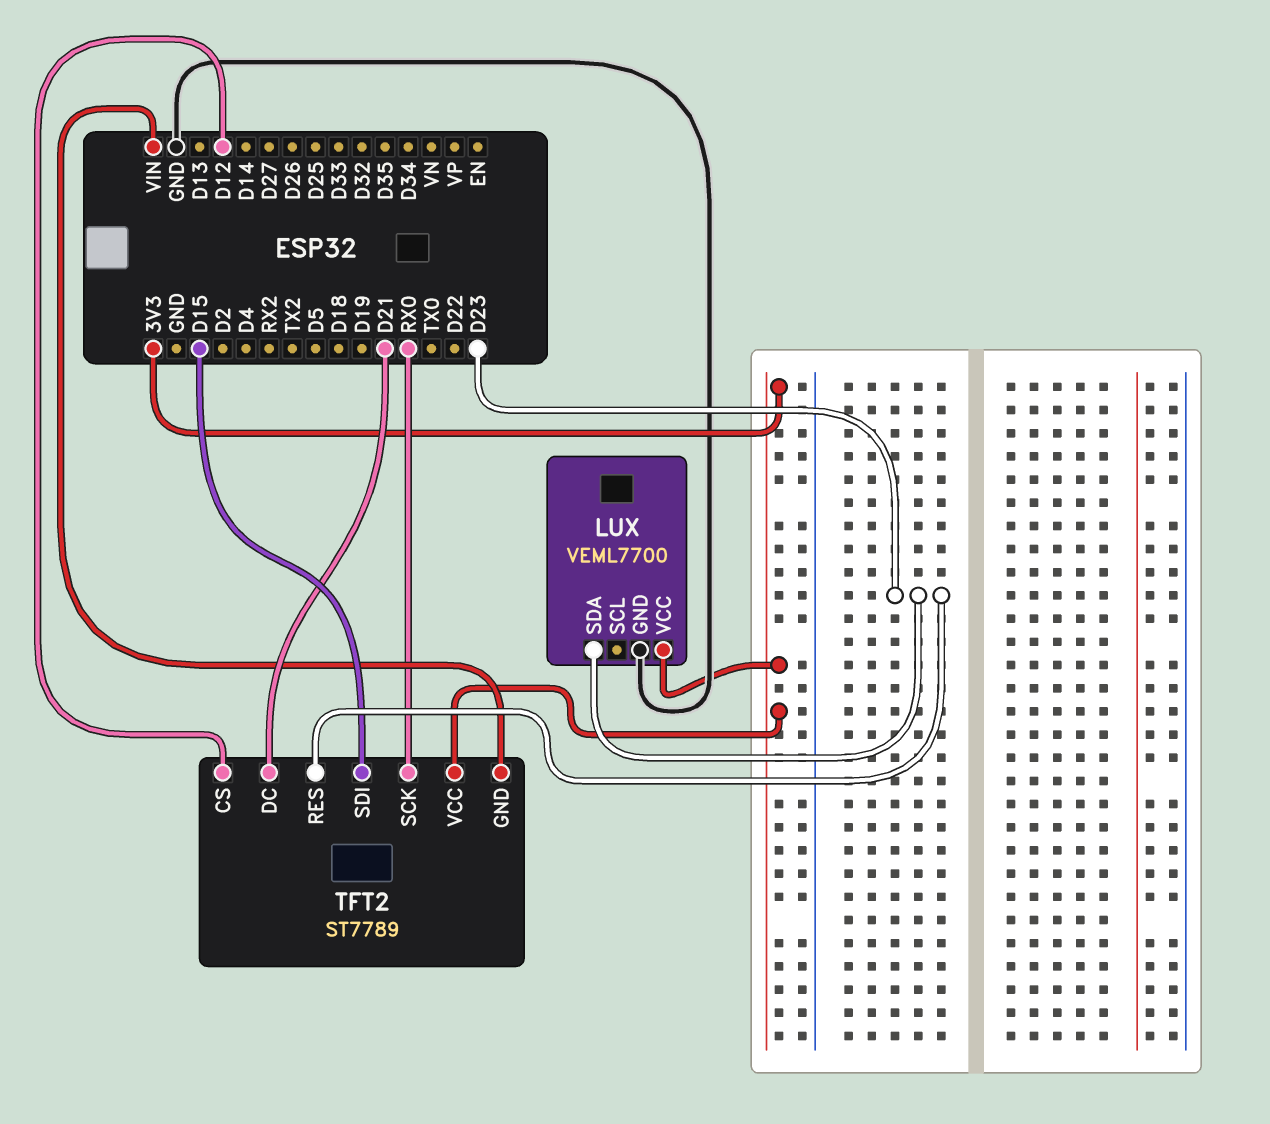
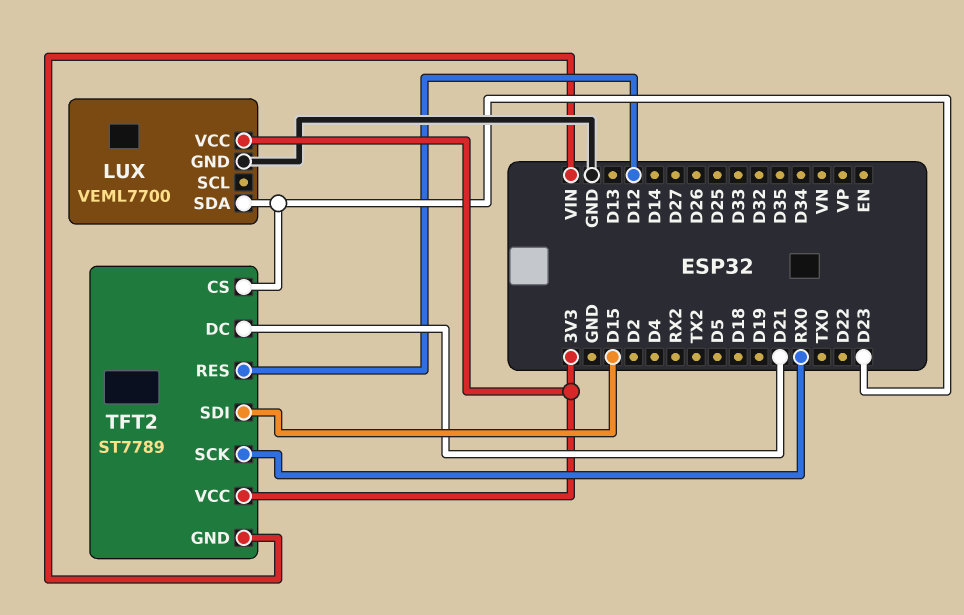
TFT2 pin CS: D12 -> D23
TFT2 pin RES: D23 -> D12

